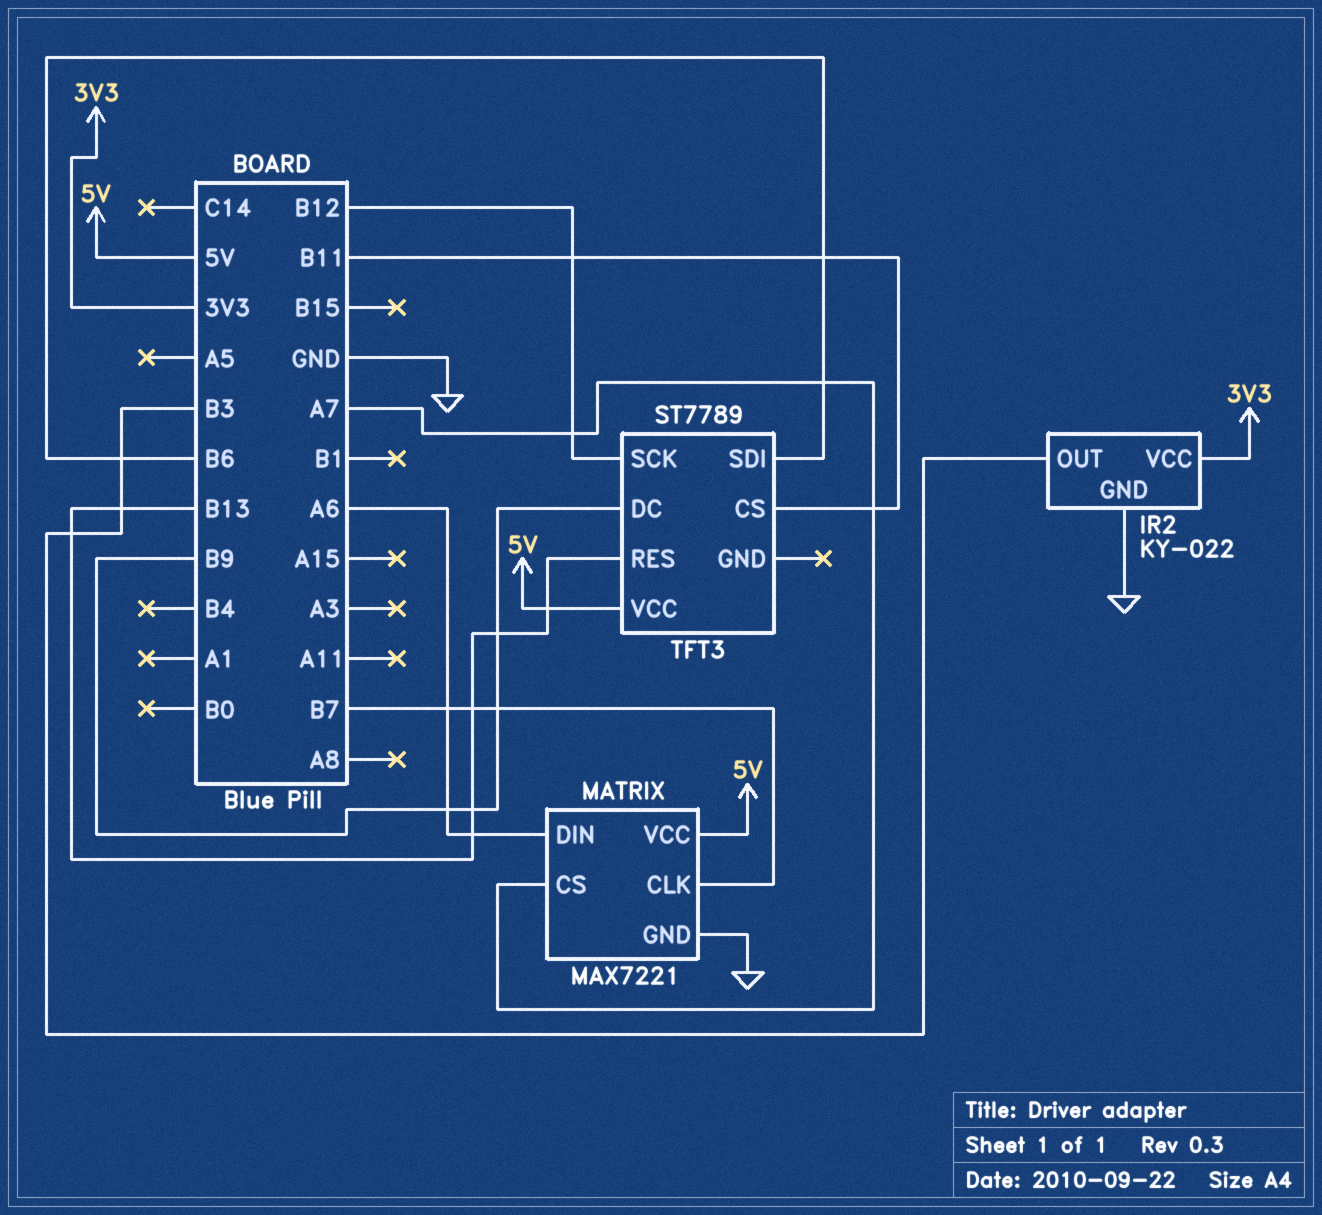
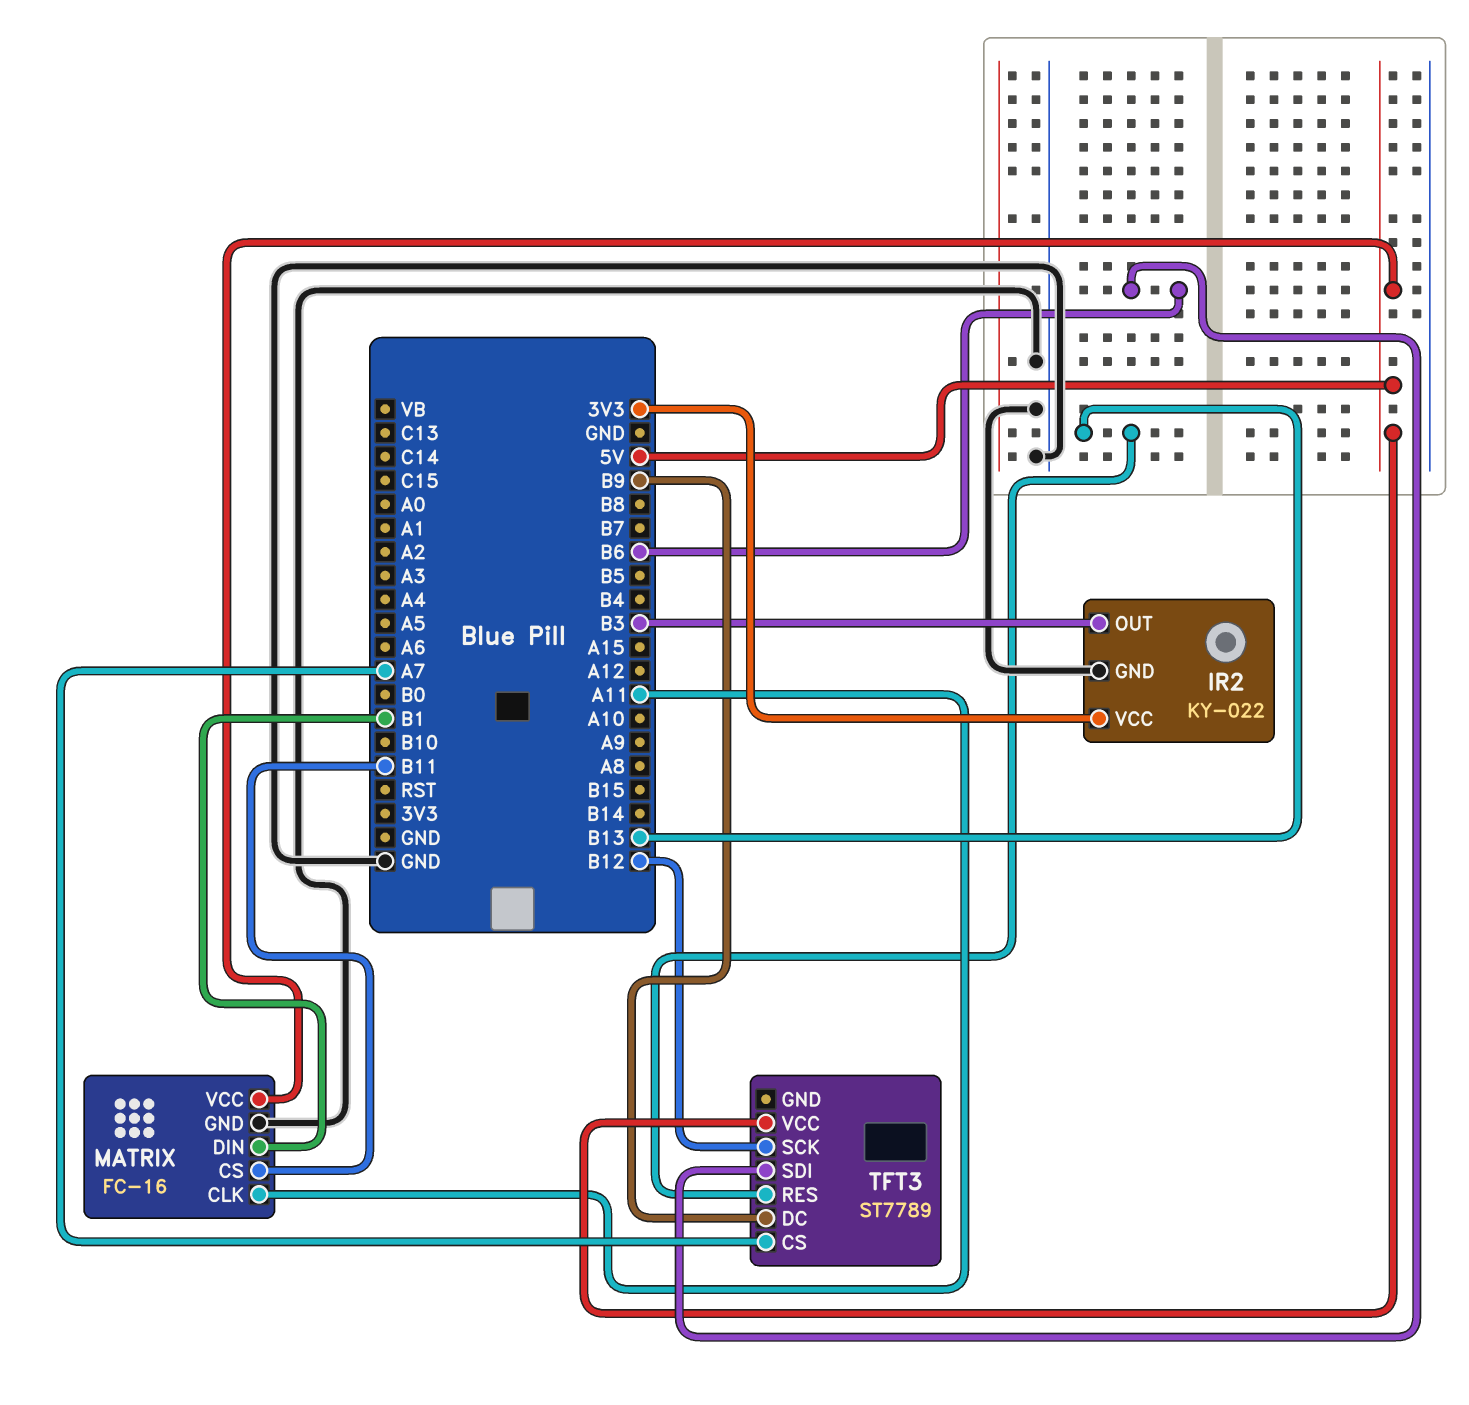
MATRIX: MAX7221 -> FC-16
MATRIX pin CLK: B7 -> A11
MATRIX pin CS: A7 -> B11
MATRIX pin DIN: A6 -> B1
TFT3 pin CS: B11 -> A7

